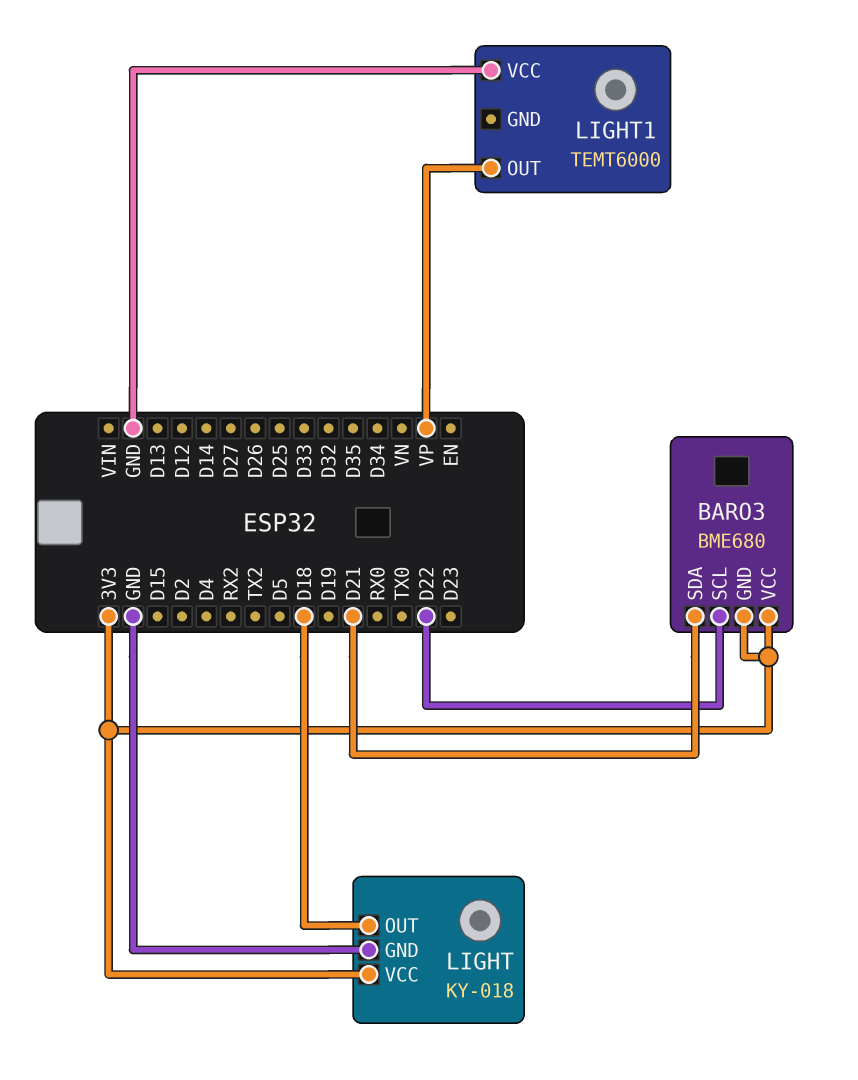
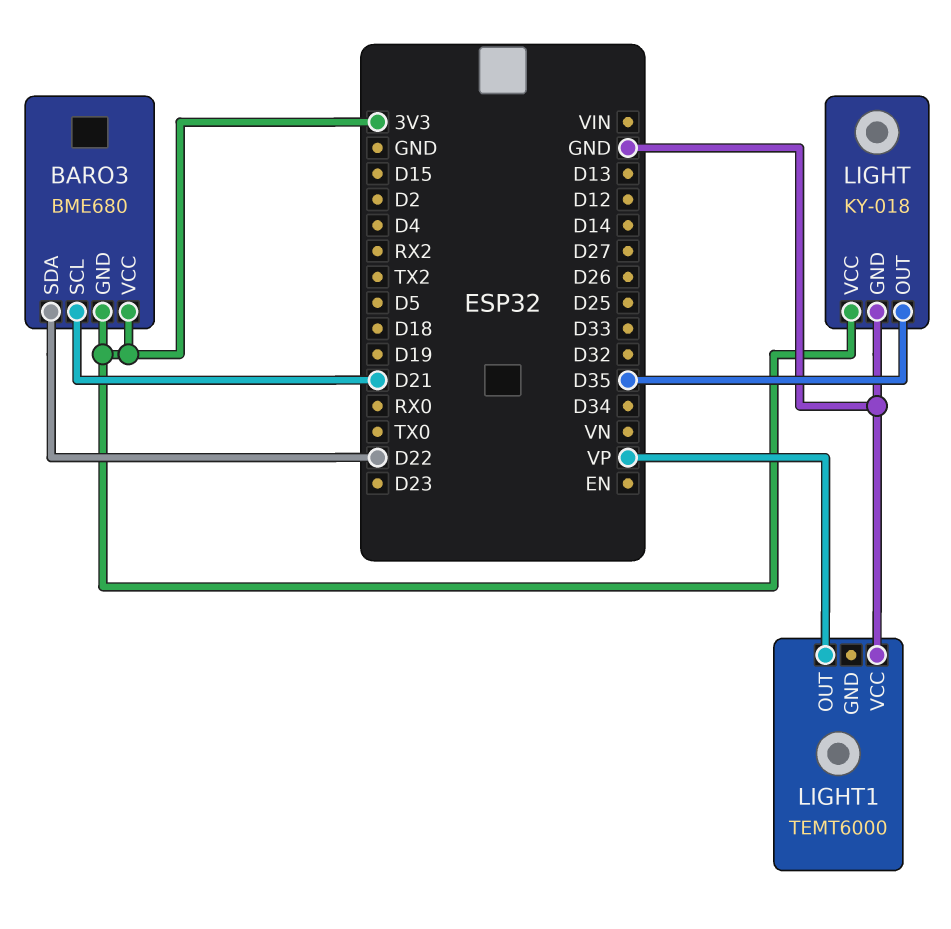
BARO3 pin SCL: D22 -> D21
BARO3 pin SDA: D21 -> D22
LIGHT pin OUT: D18 -> D35

